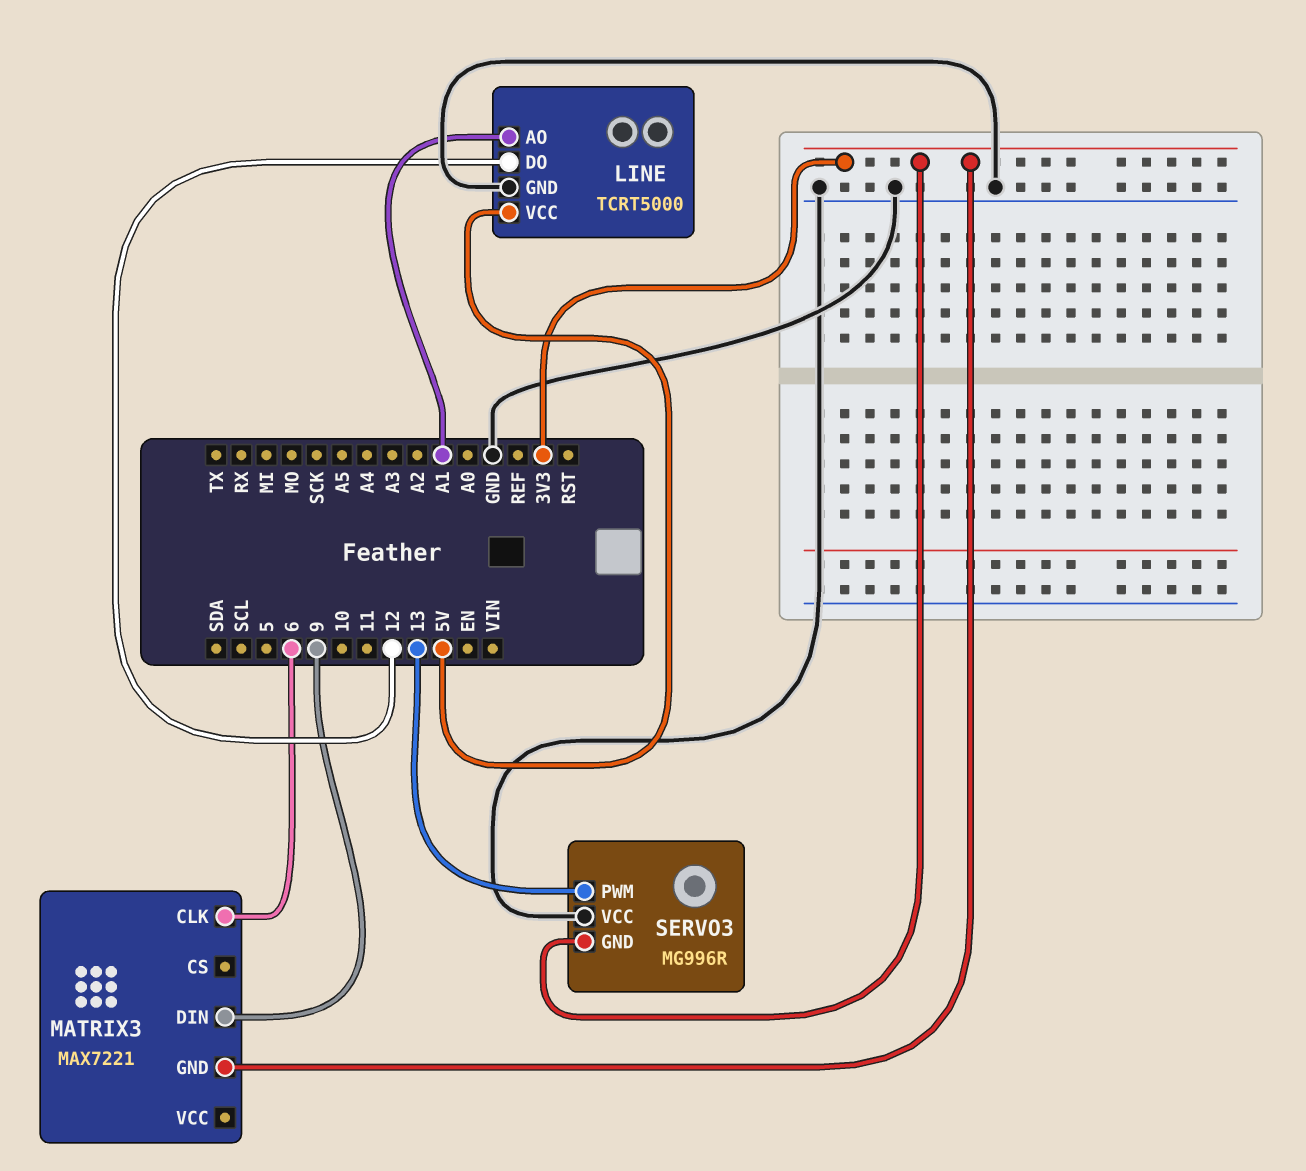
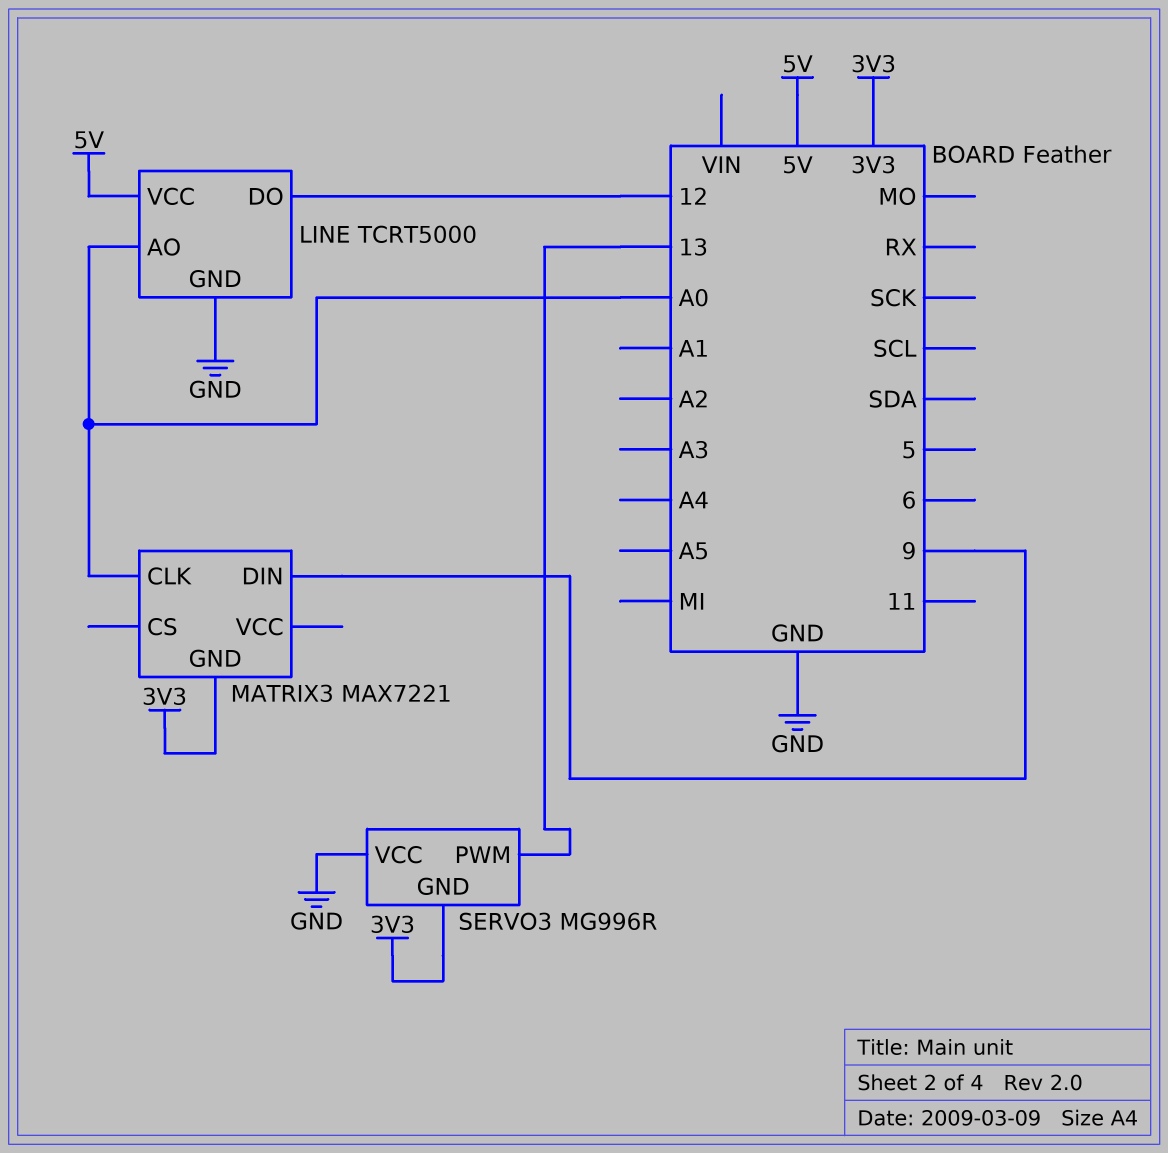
LINE pin AO: A1 -> A0
MATRIX3 pin CLK: 6 -> A0

